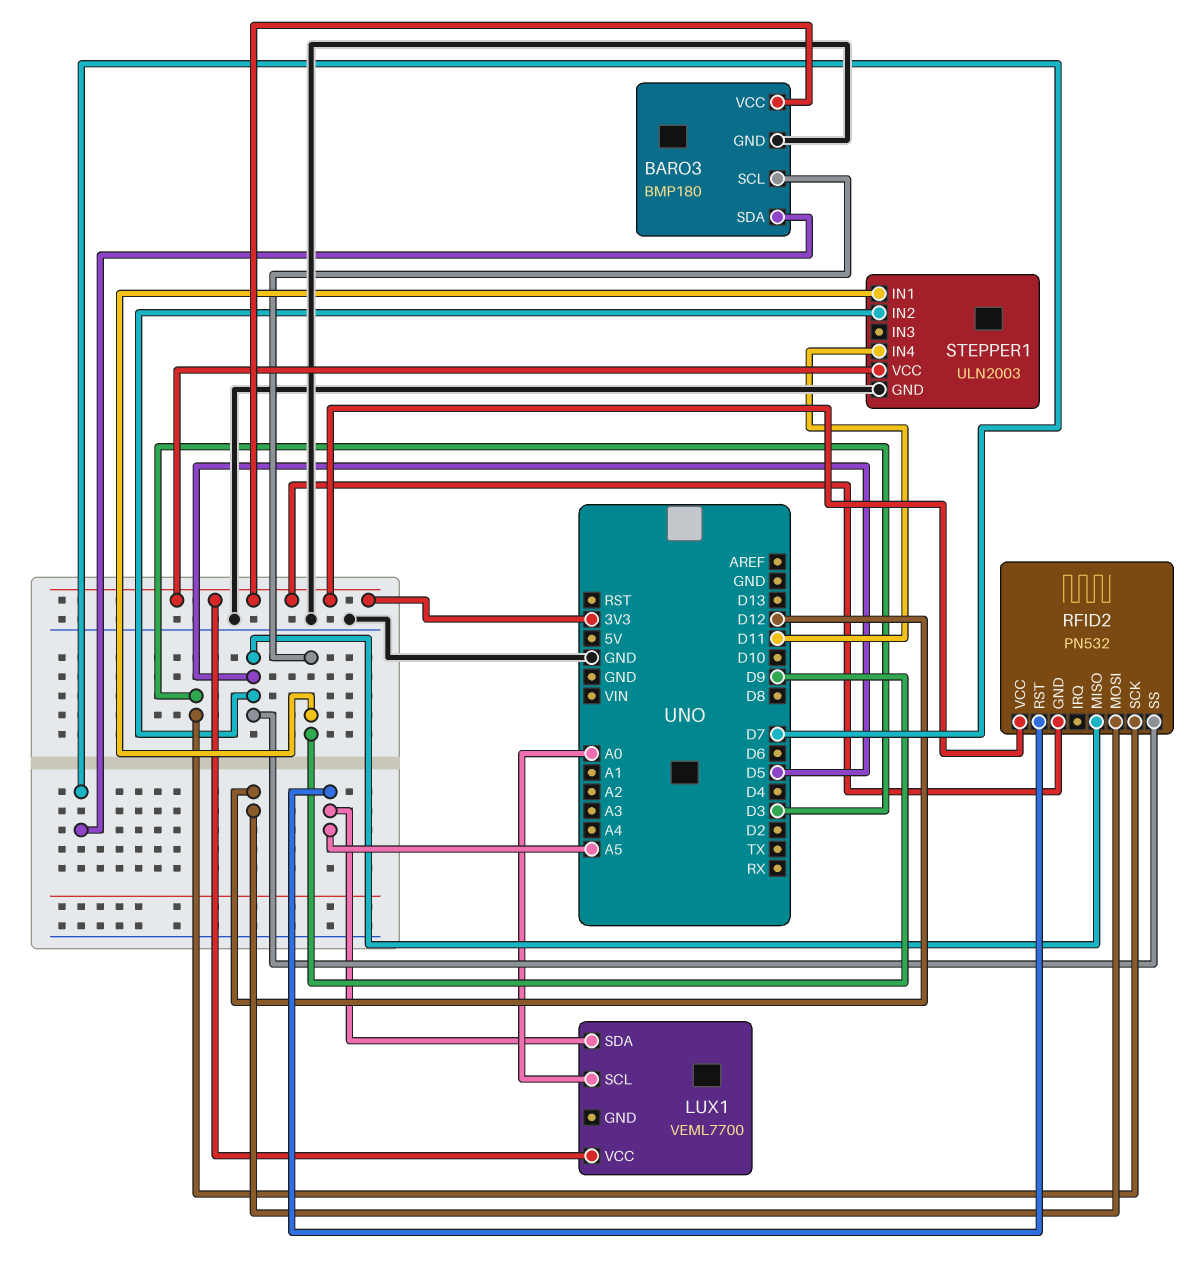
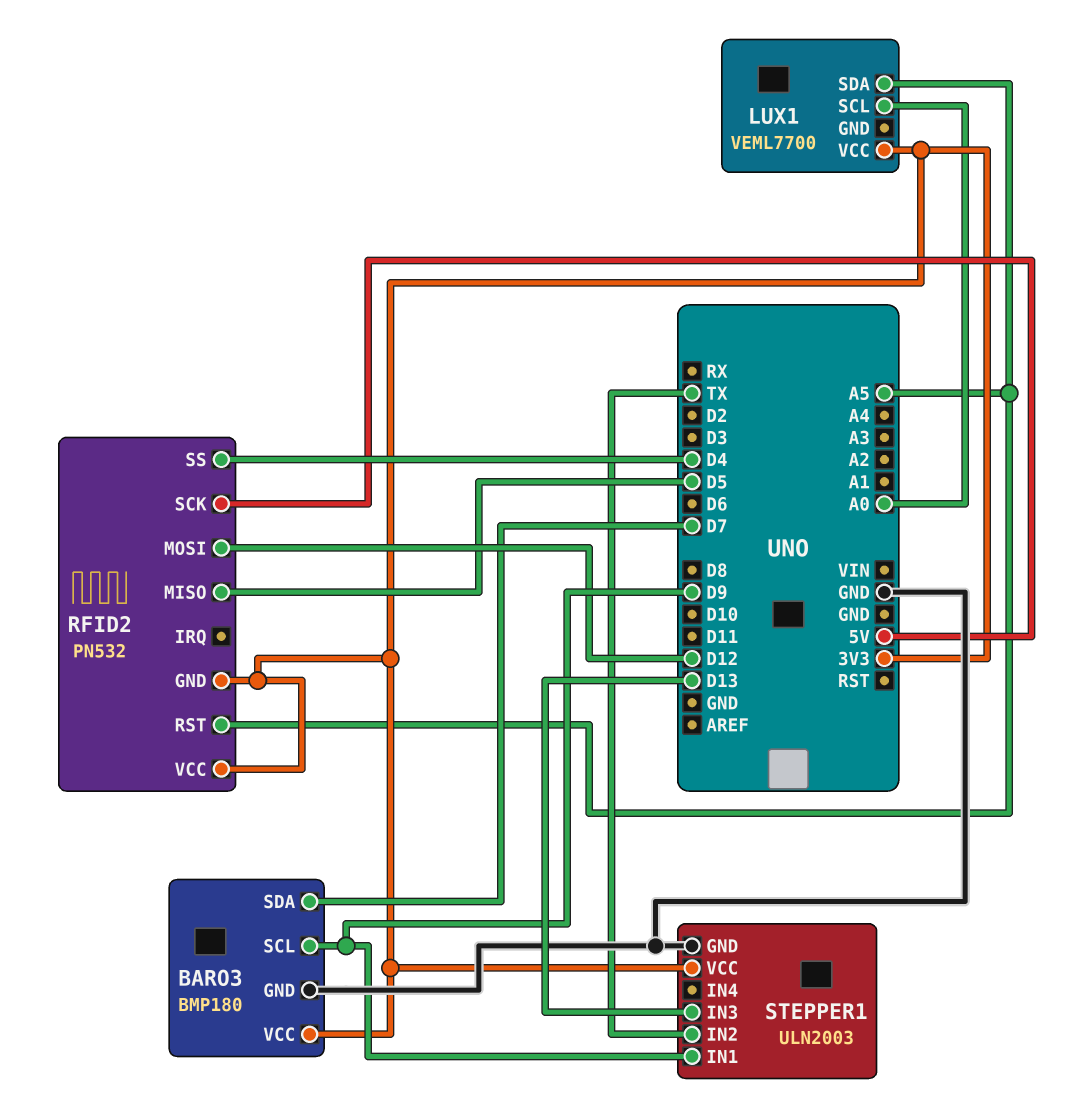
RFID2 pin SCK: D3 -> 5V
RFID2 pin SS: D5 -> D4
STEPPER1 pin IN2: D5 -> TX
STEPPER1 pin IN3: none -> D13
STEPPER1 pin IN4: D11 -> none

